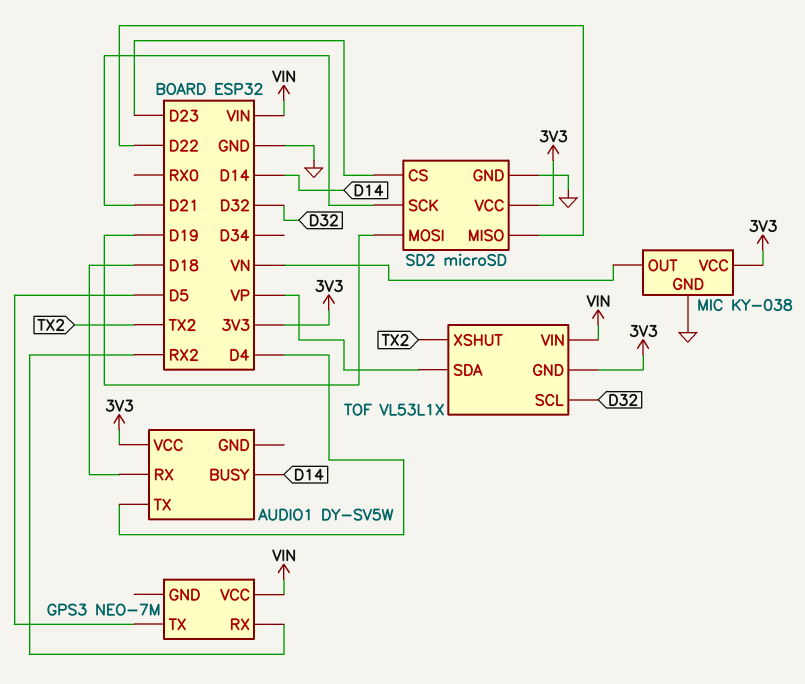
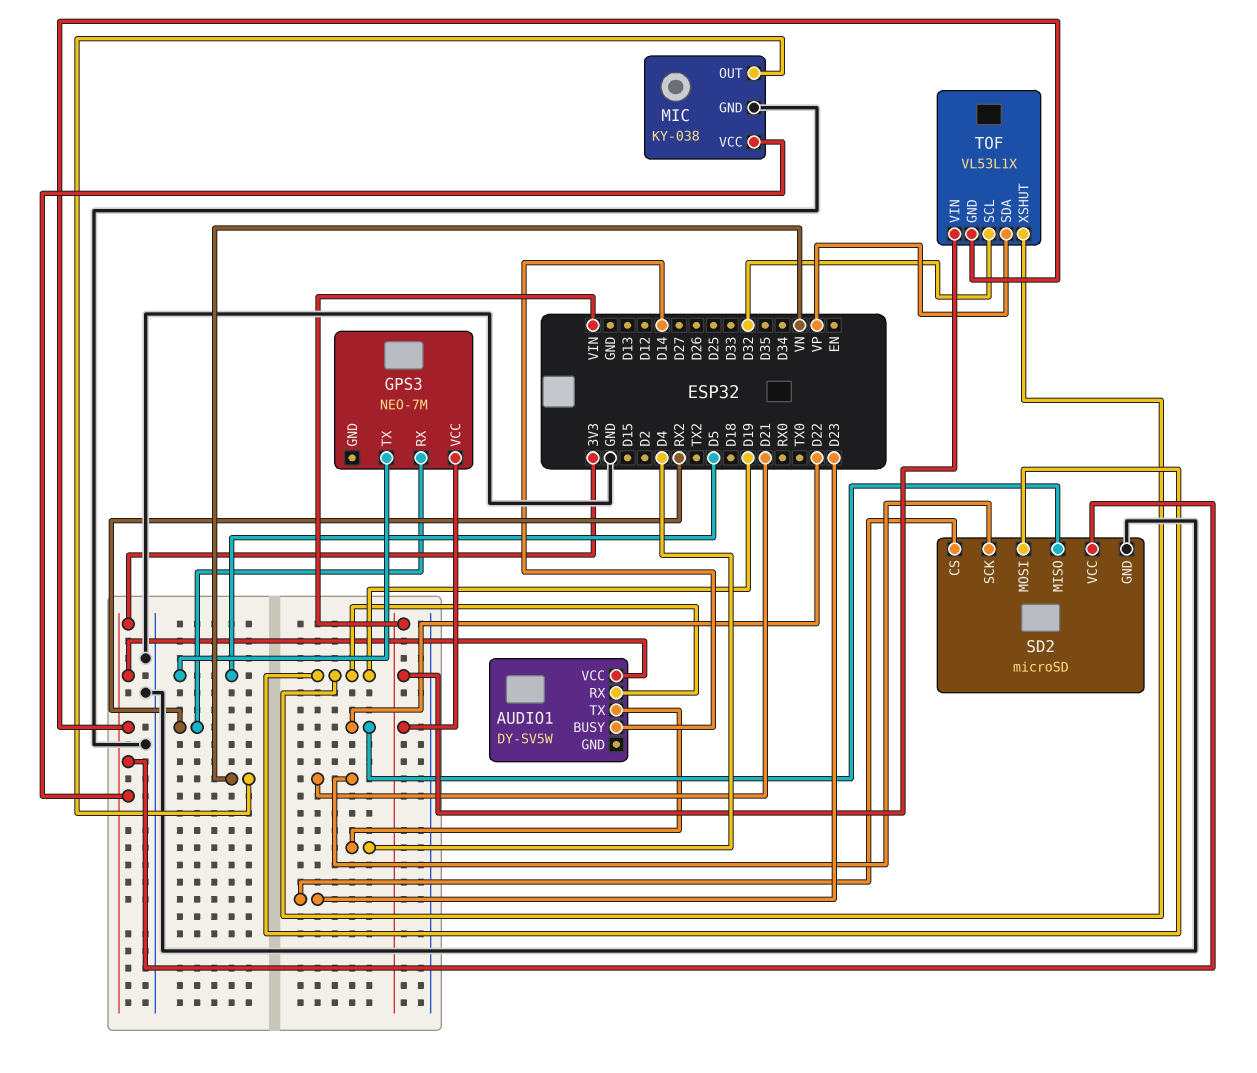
AUDIO1 pin RX: D18 -> D19
TOF pin XSHUT: TX2 -> D19

